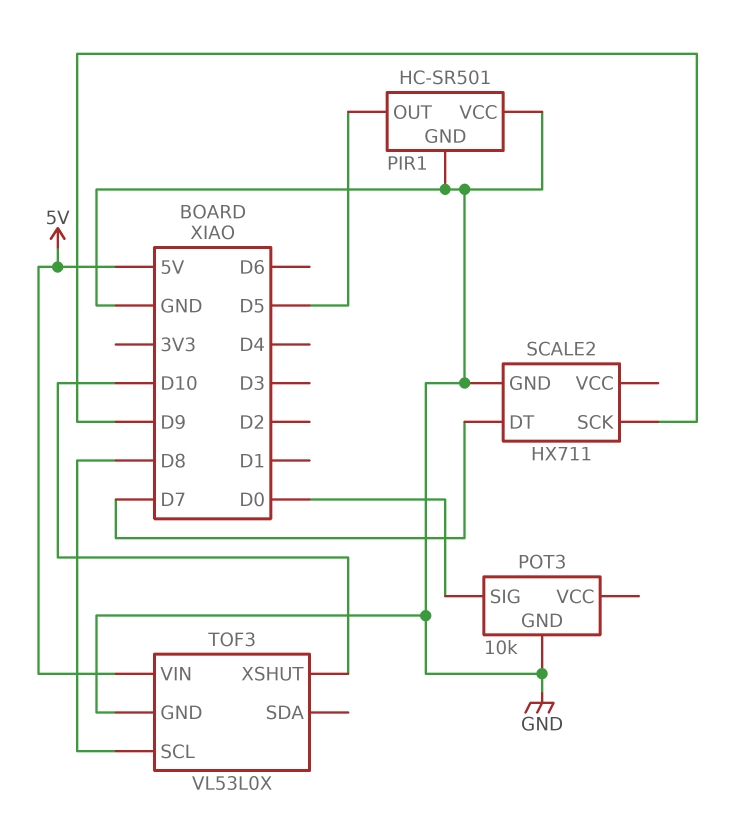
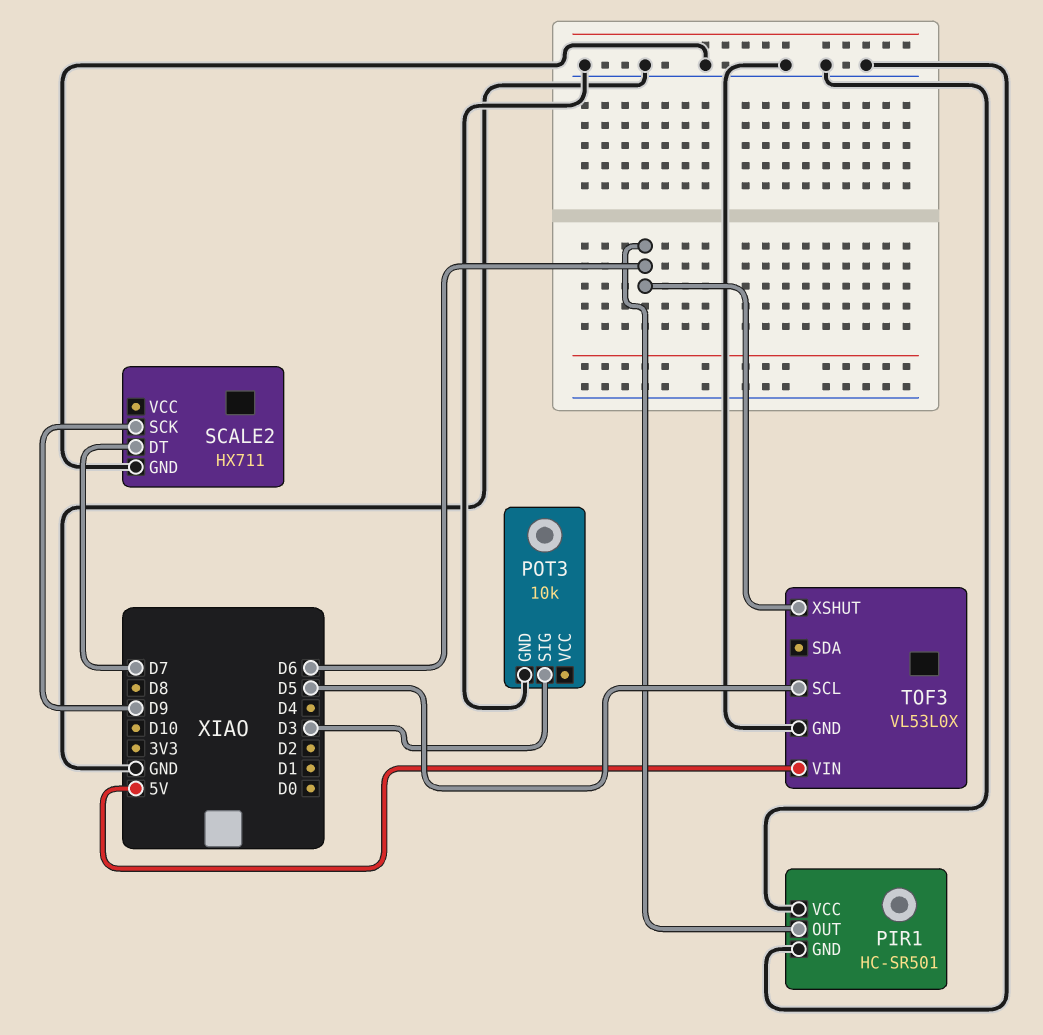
PIR1 pin OUT: D5 -> D6
POT3 pin SIG: D0 -> D3
TOF3 pin SCL: D8 -> D5
TOF3 pin XSHUT: D10 -> D6

